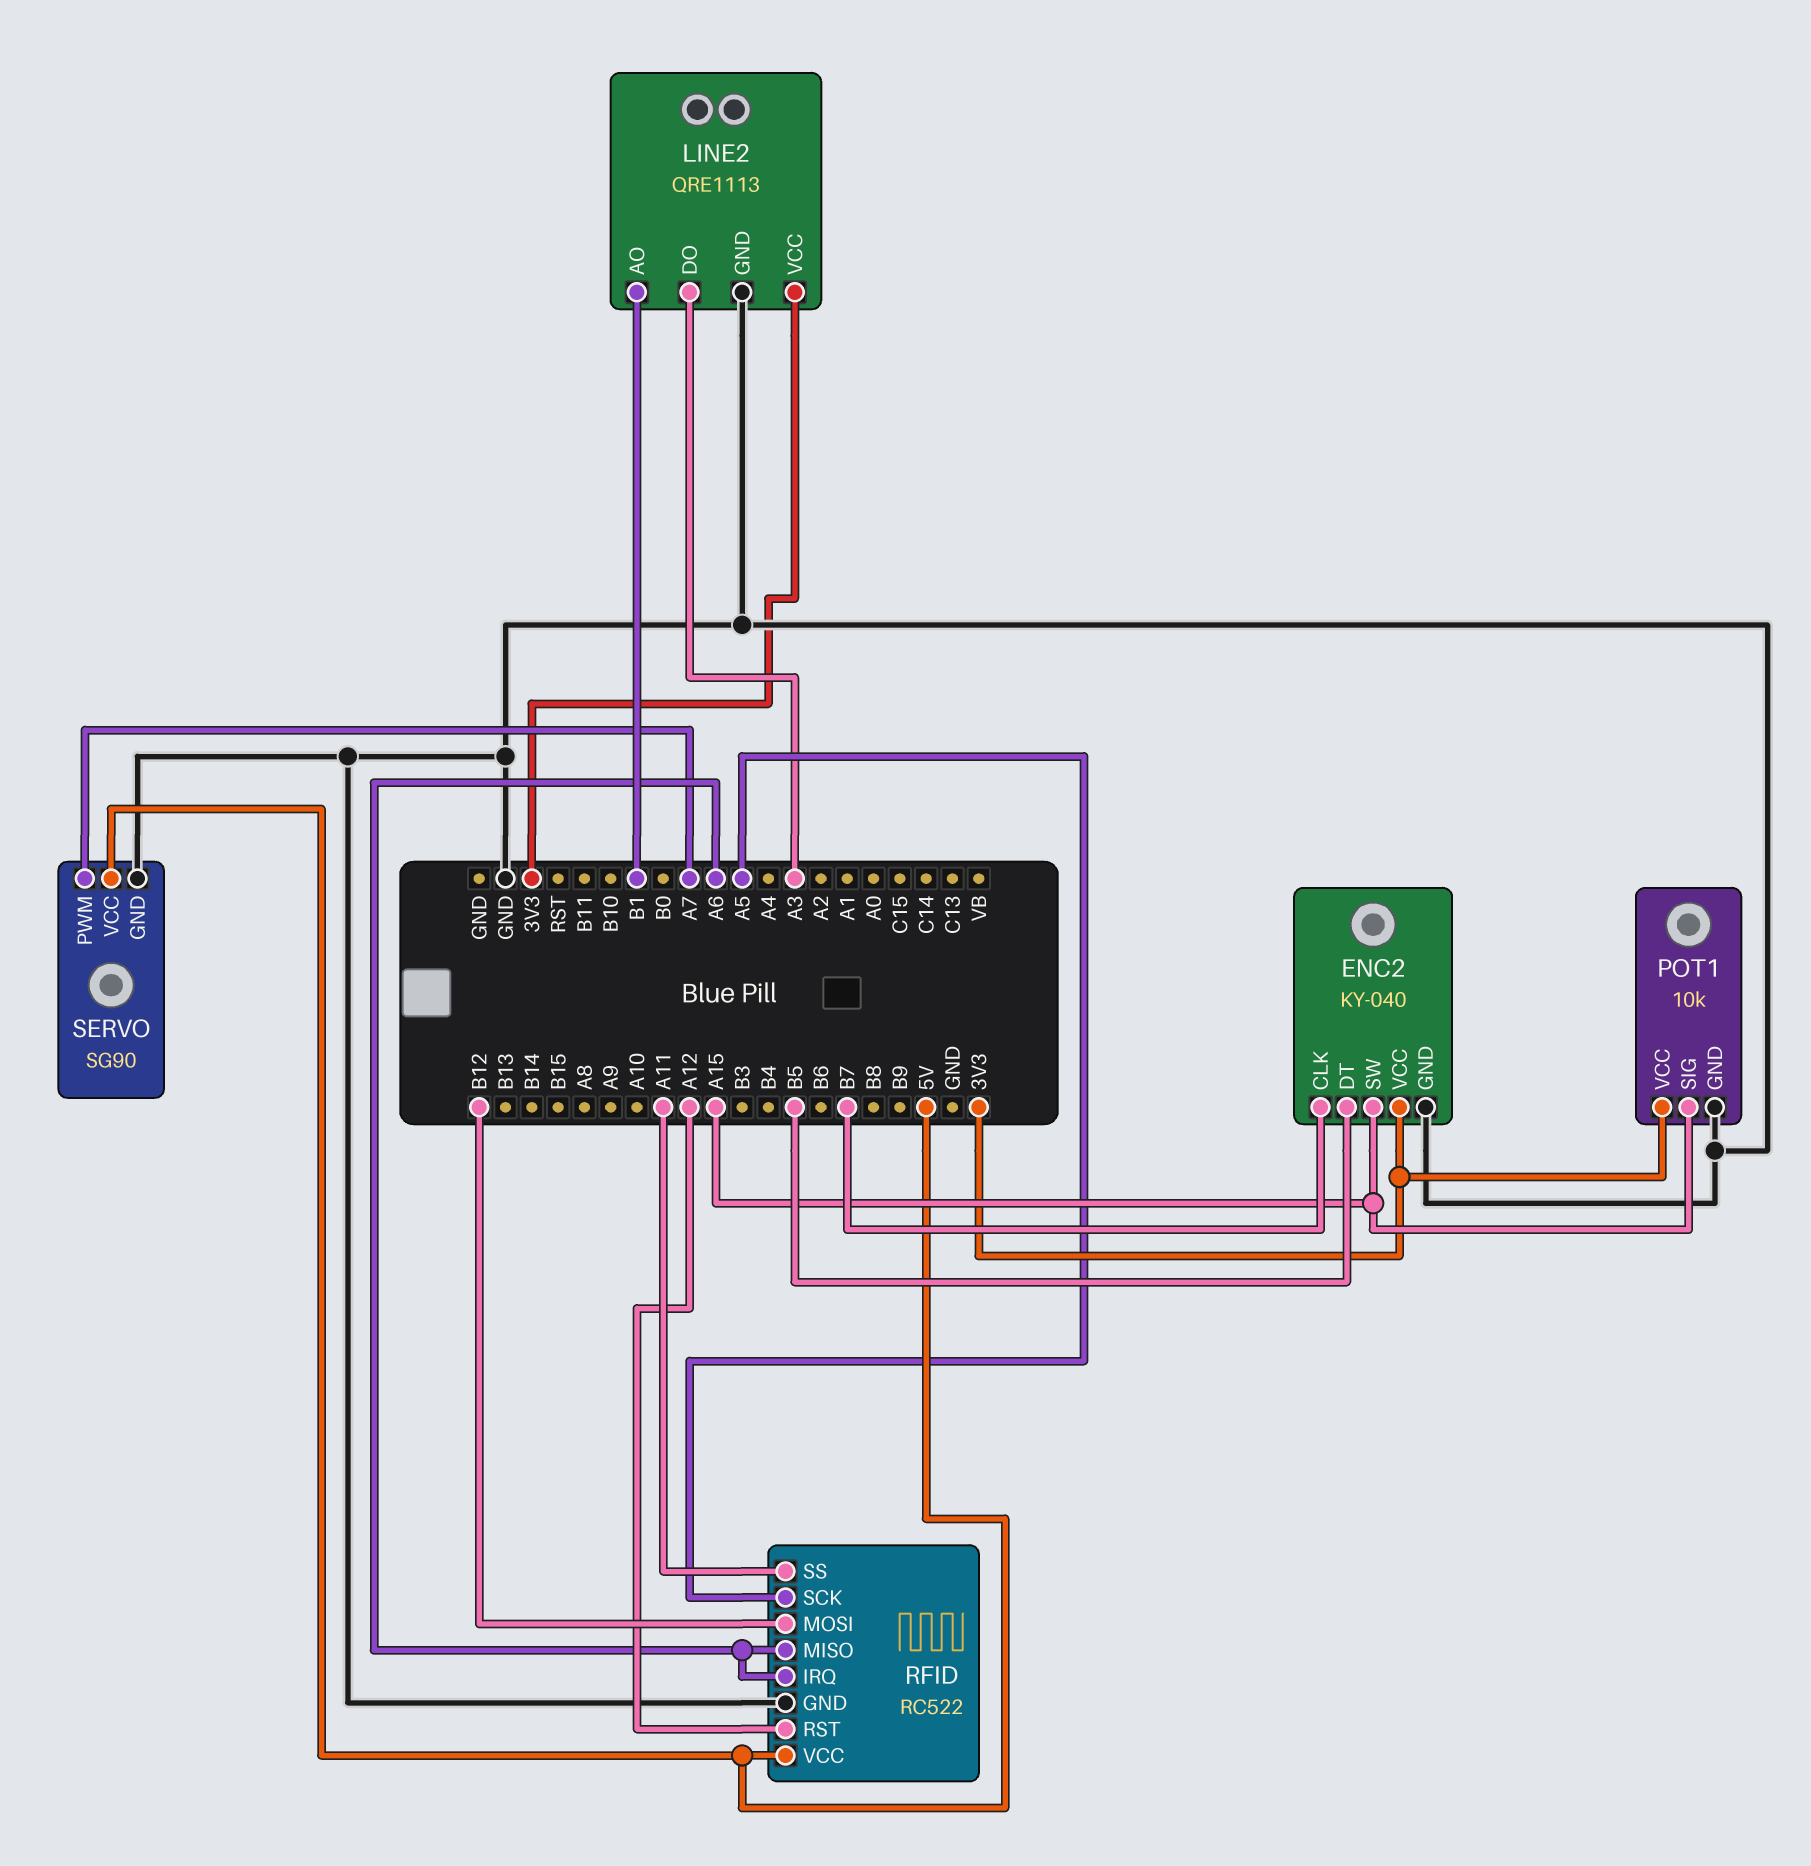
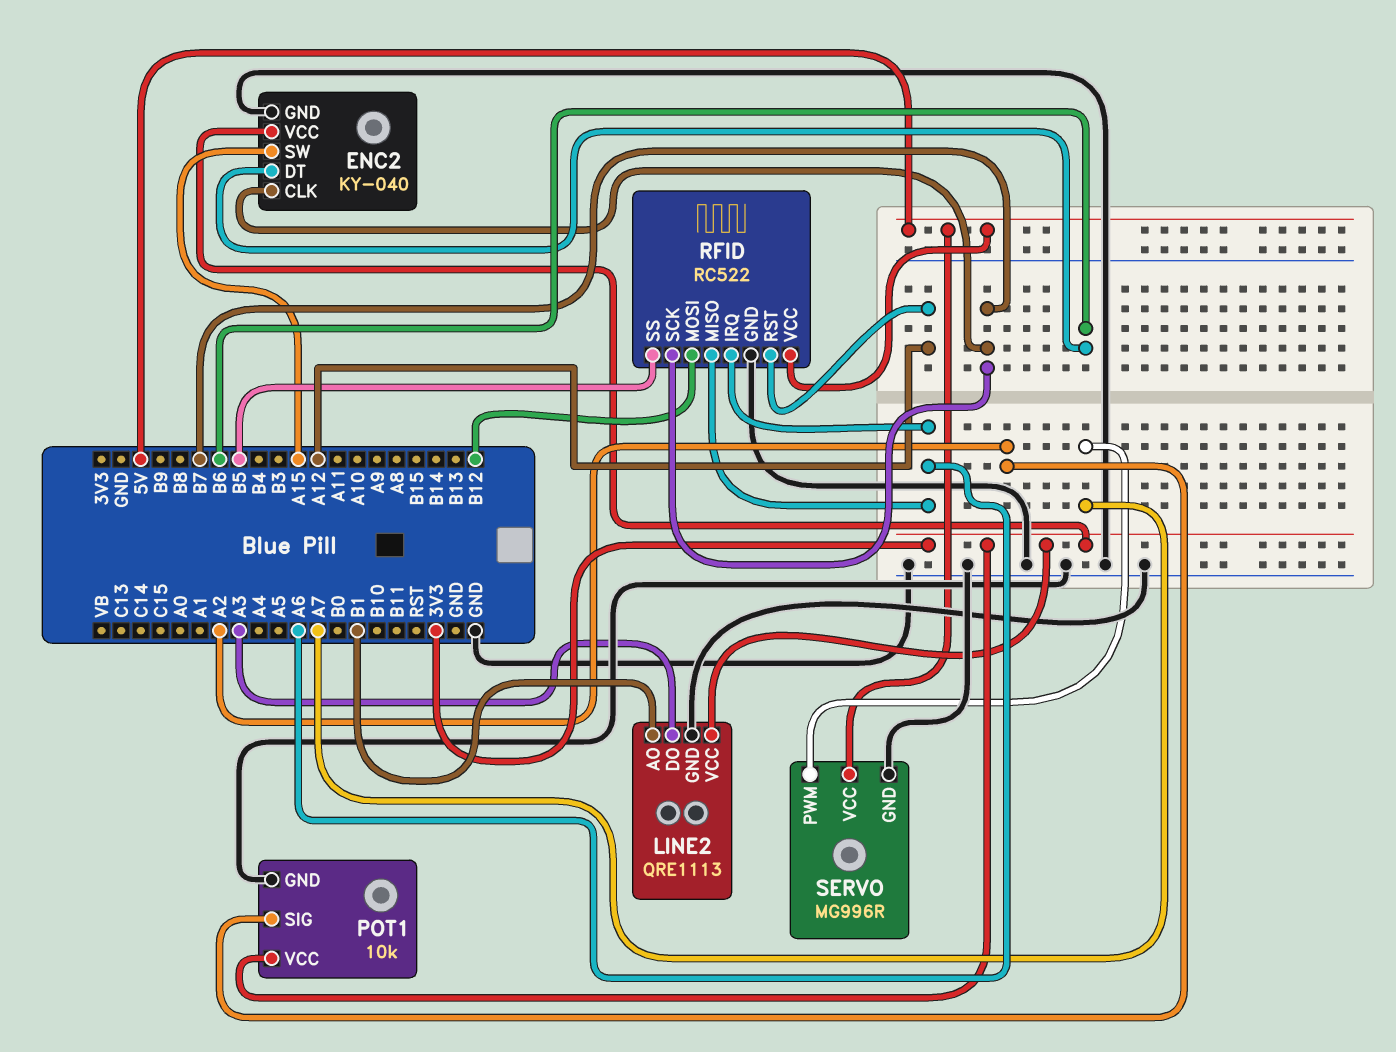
ENC2 pin DT: B5 -> B6
POT1 pin SIG: A15 -> A2
RFID pin SCK: A5 -> B7
RFID pin SS: A11 -> B5
SERVO: SG90 -> MG996R

